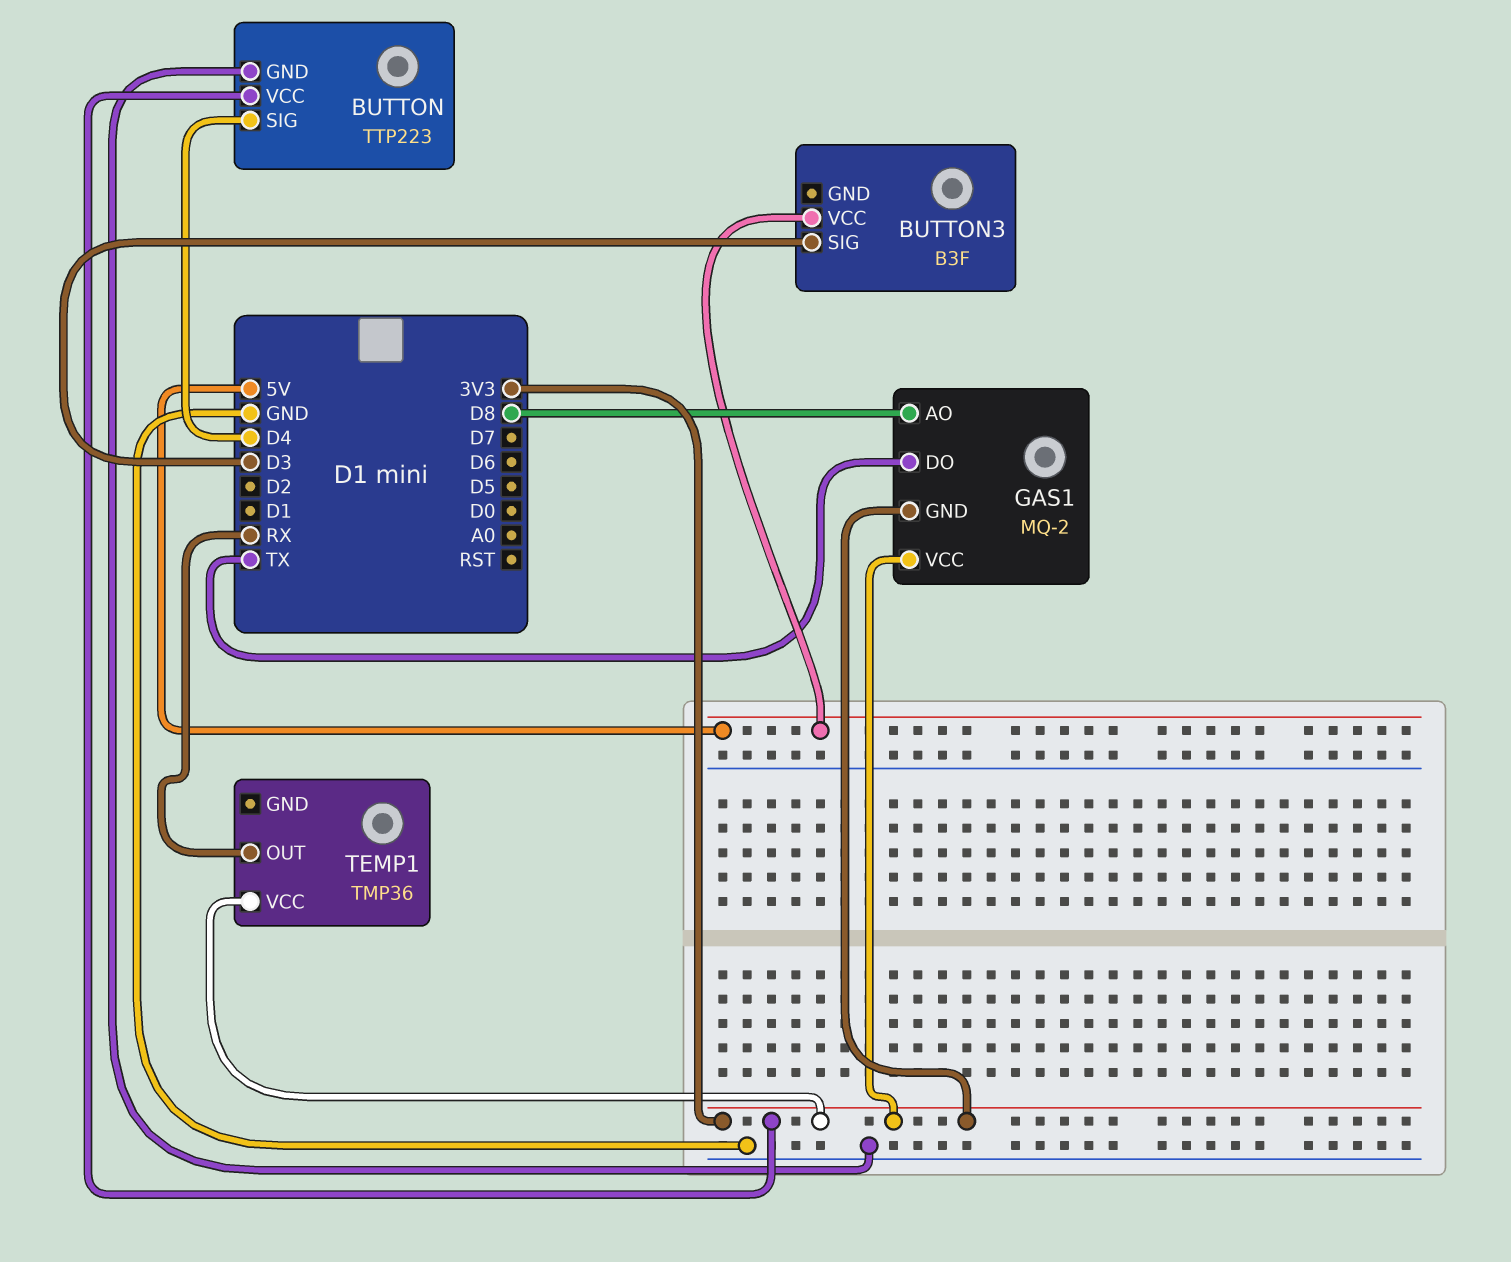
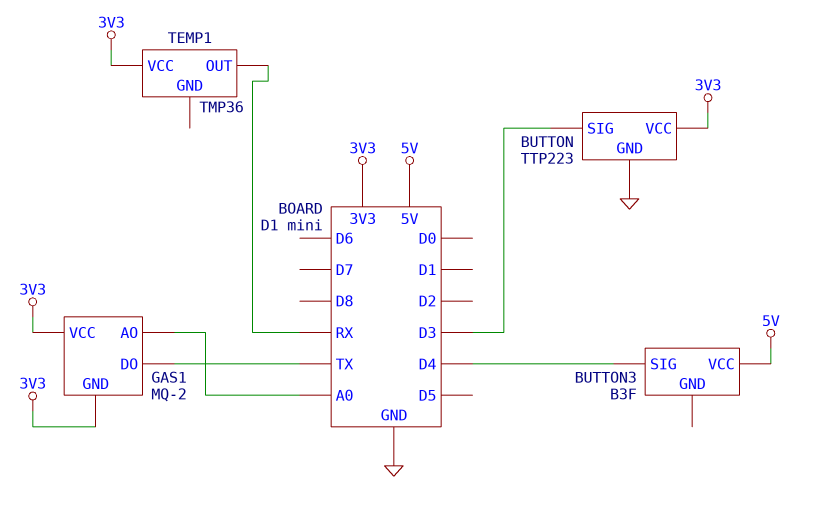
BUTTON pin SIG: D4 -> D3
BUTTON3 pin SIG: D3 -> D4
GAS1 pin AO: D8 -> A0

